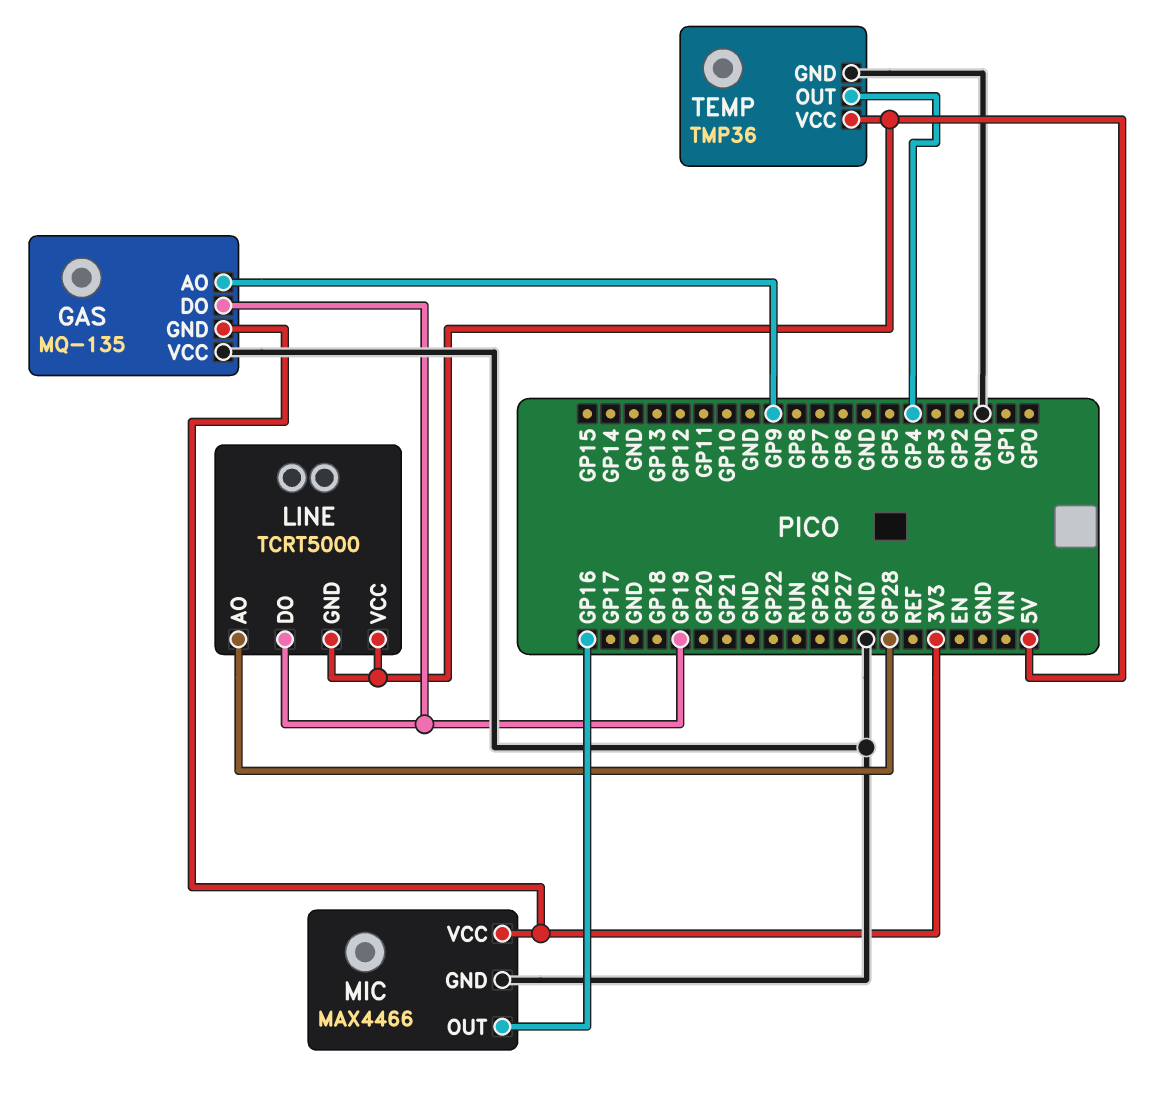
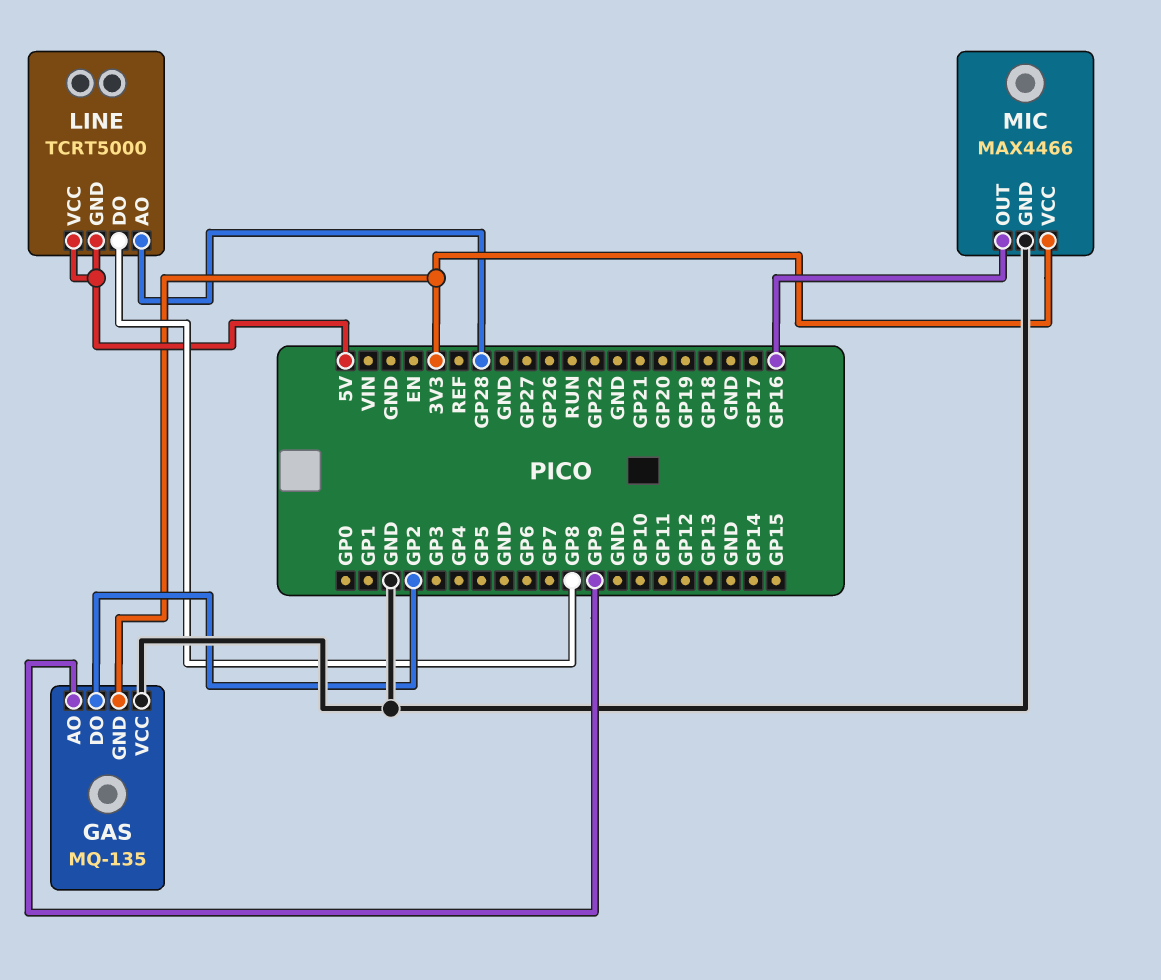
GAS pin DO: GP19 -> GP2
LINE pin DO: GP19 -> GP8
TEMP: TMP36 -> none
TEMP pin GND: GND -> none
TEMP pin OUT: GP4 -> none
TEMP pin VCC: 5V -> none

